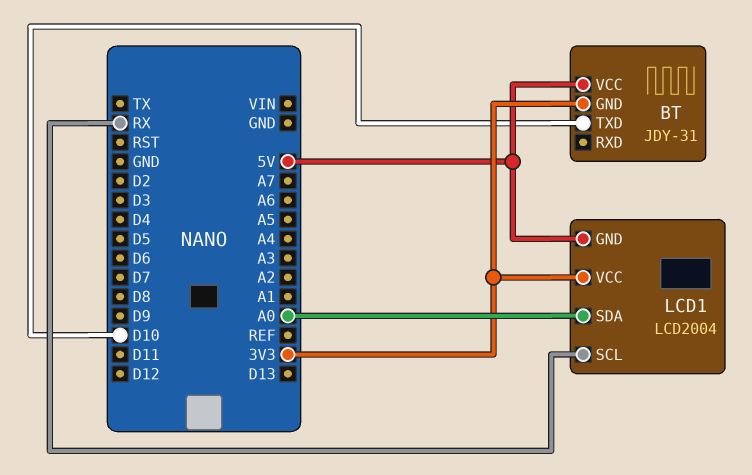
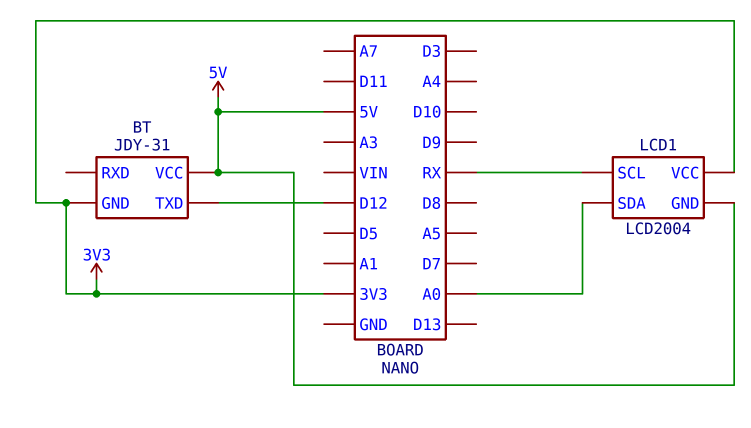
BT pin TXD: D10 -> D12

